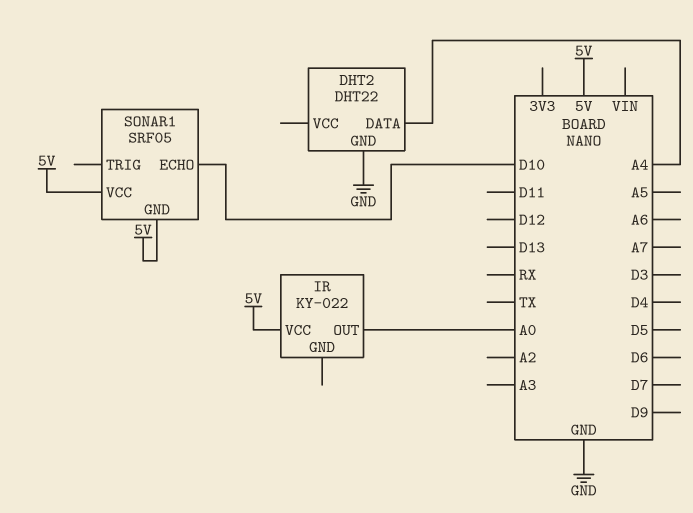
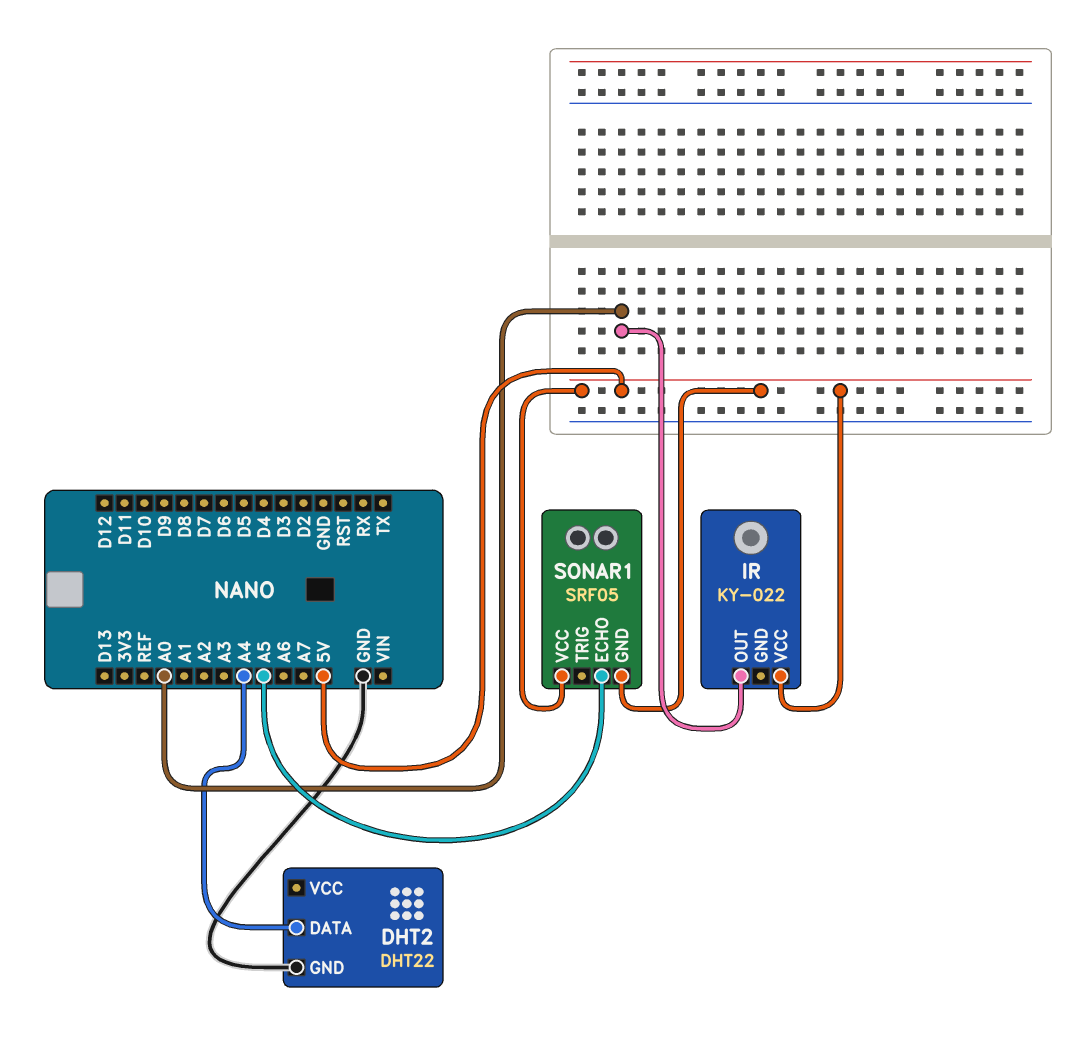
SONAR1 pin ECHO: D10 -> A5

